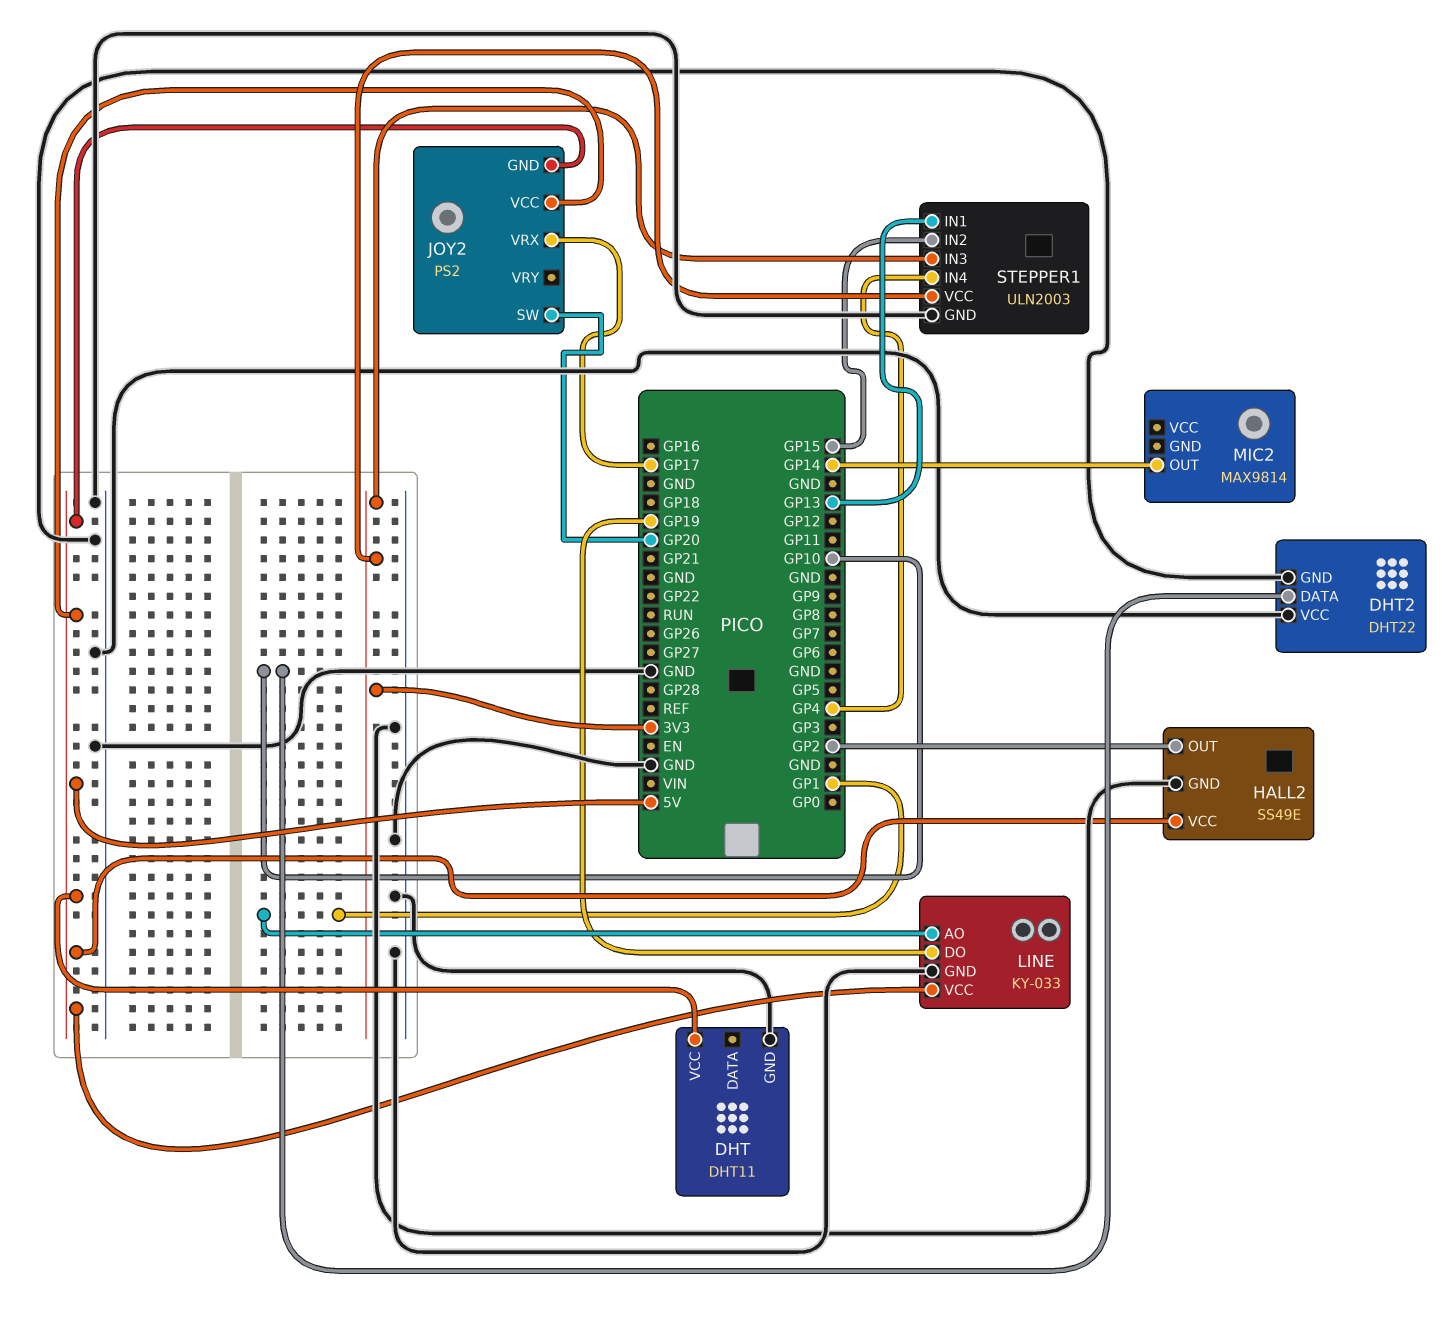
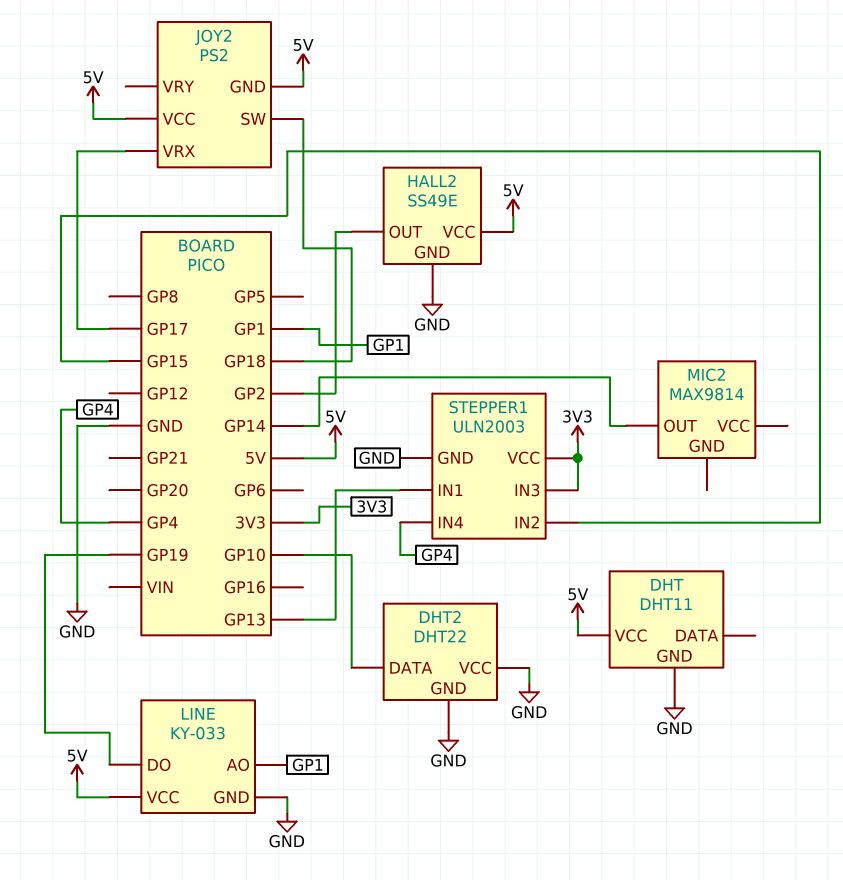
JOY2 pin SW: GP20 -> GP18

